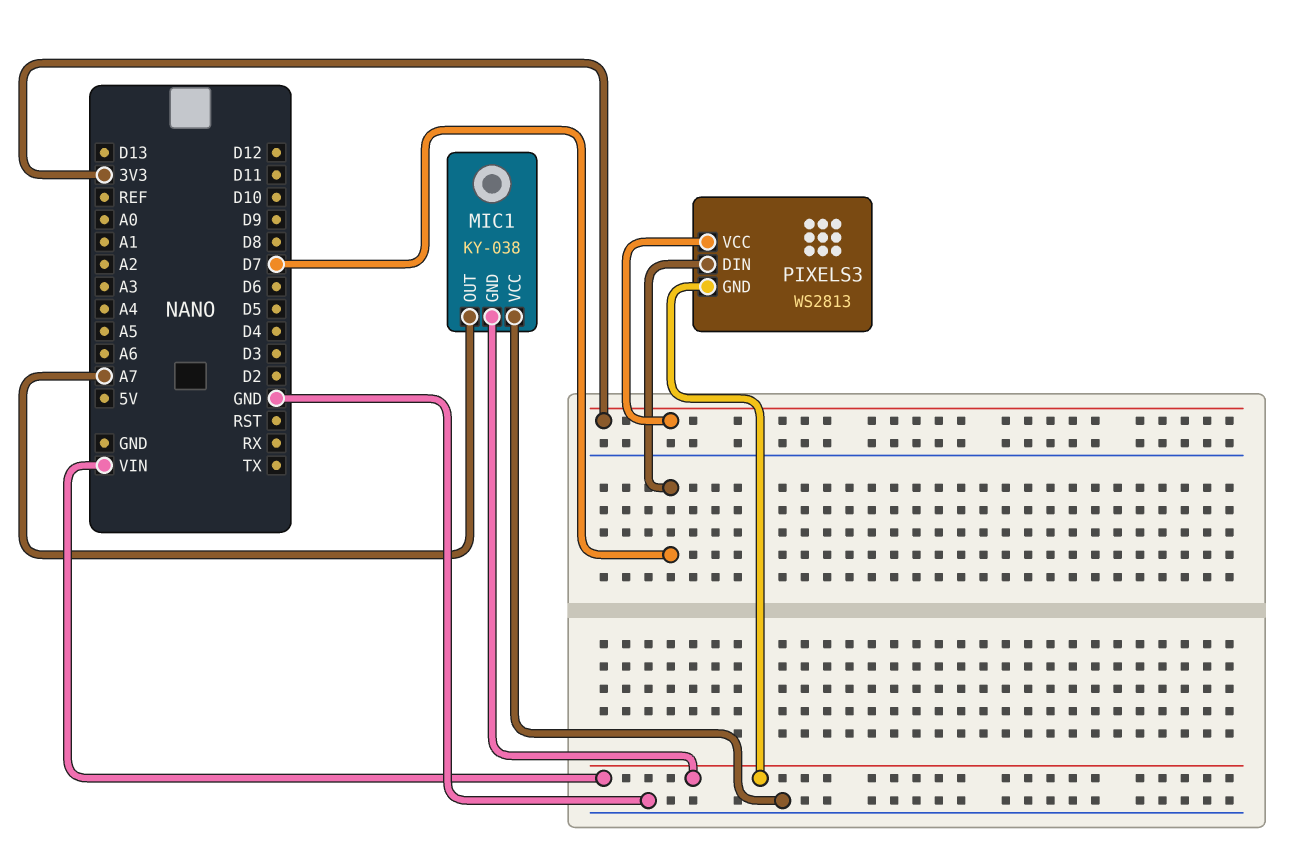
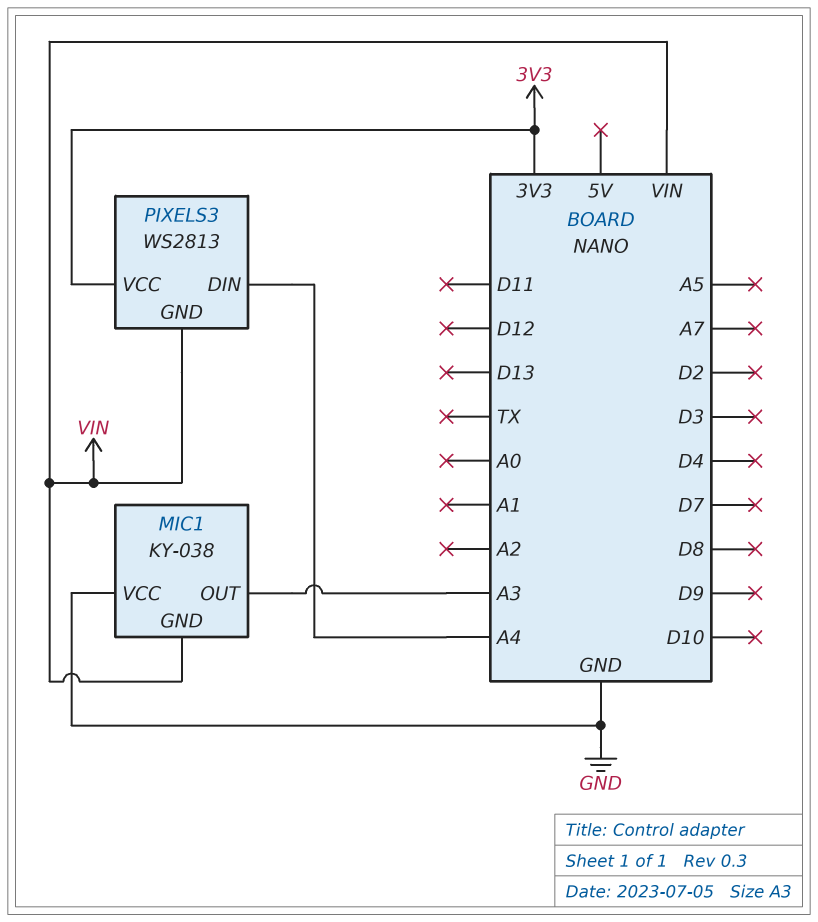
MIC1 pin OUT: A7 -> A3
PIXELS3 pin DIN: D7 -> A4

